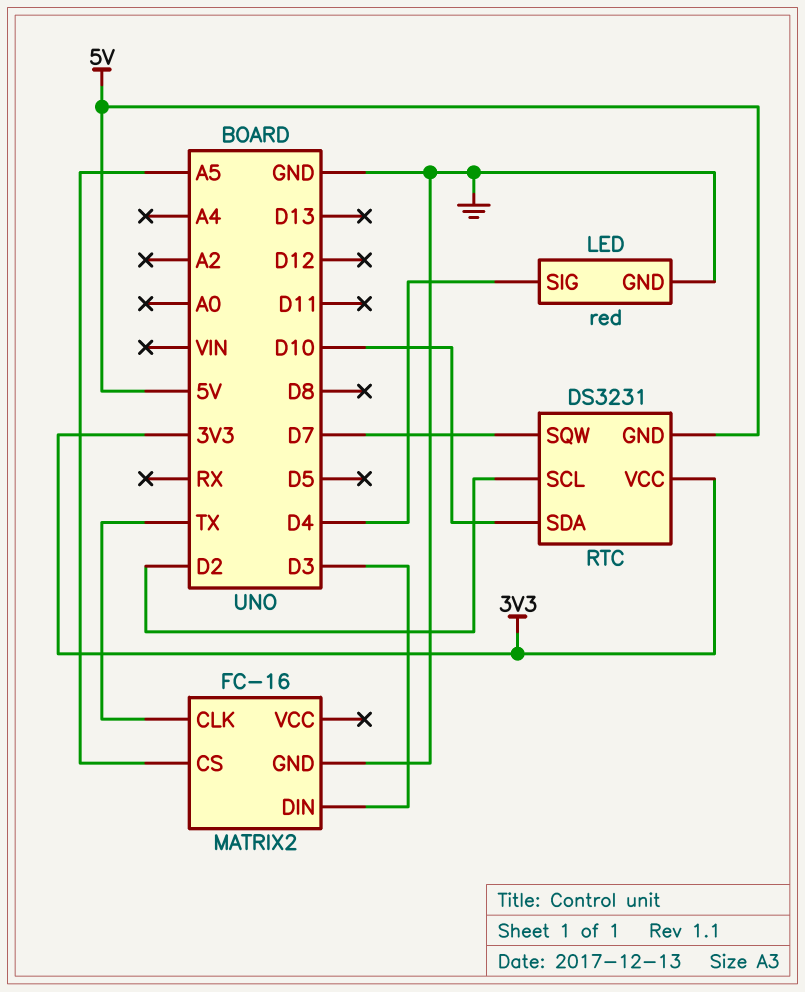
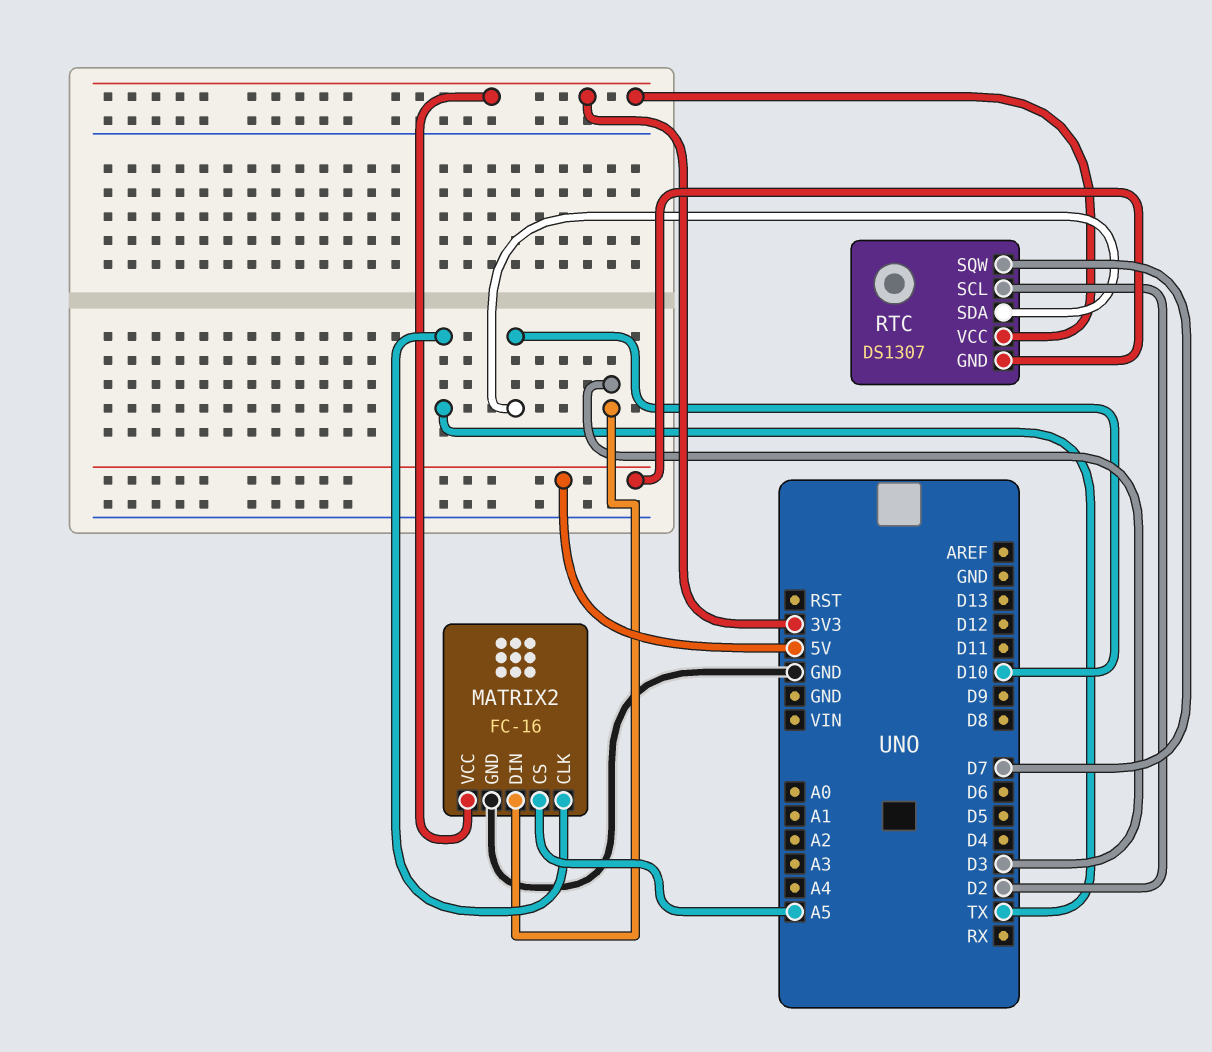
LED: red -> none
LED pin GND: GND -> none
LED pin SIG: D4 -> none
MATRIX2 pin VCC: none -> 3V3
RTC: DS3231 -> DS1307

